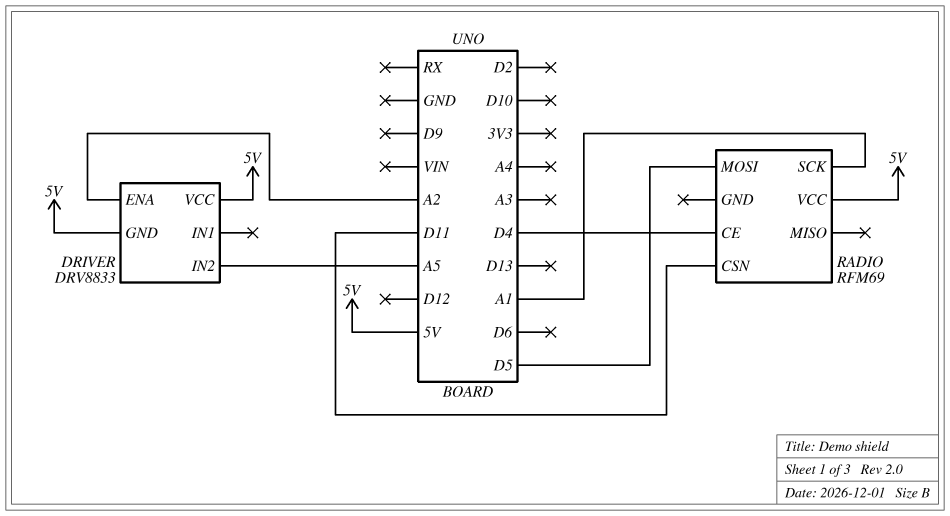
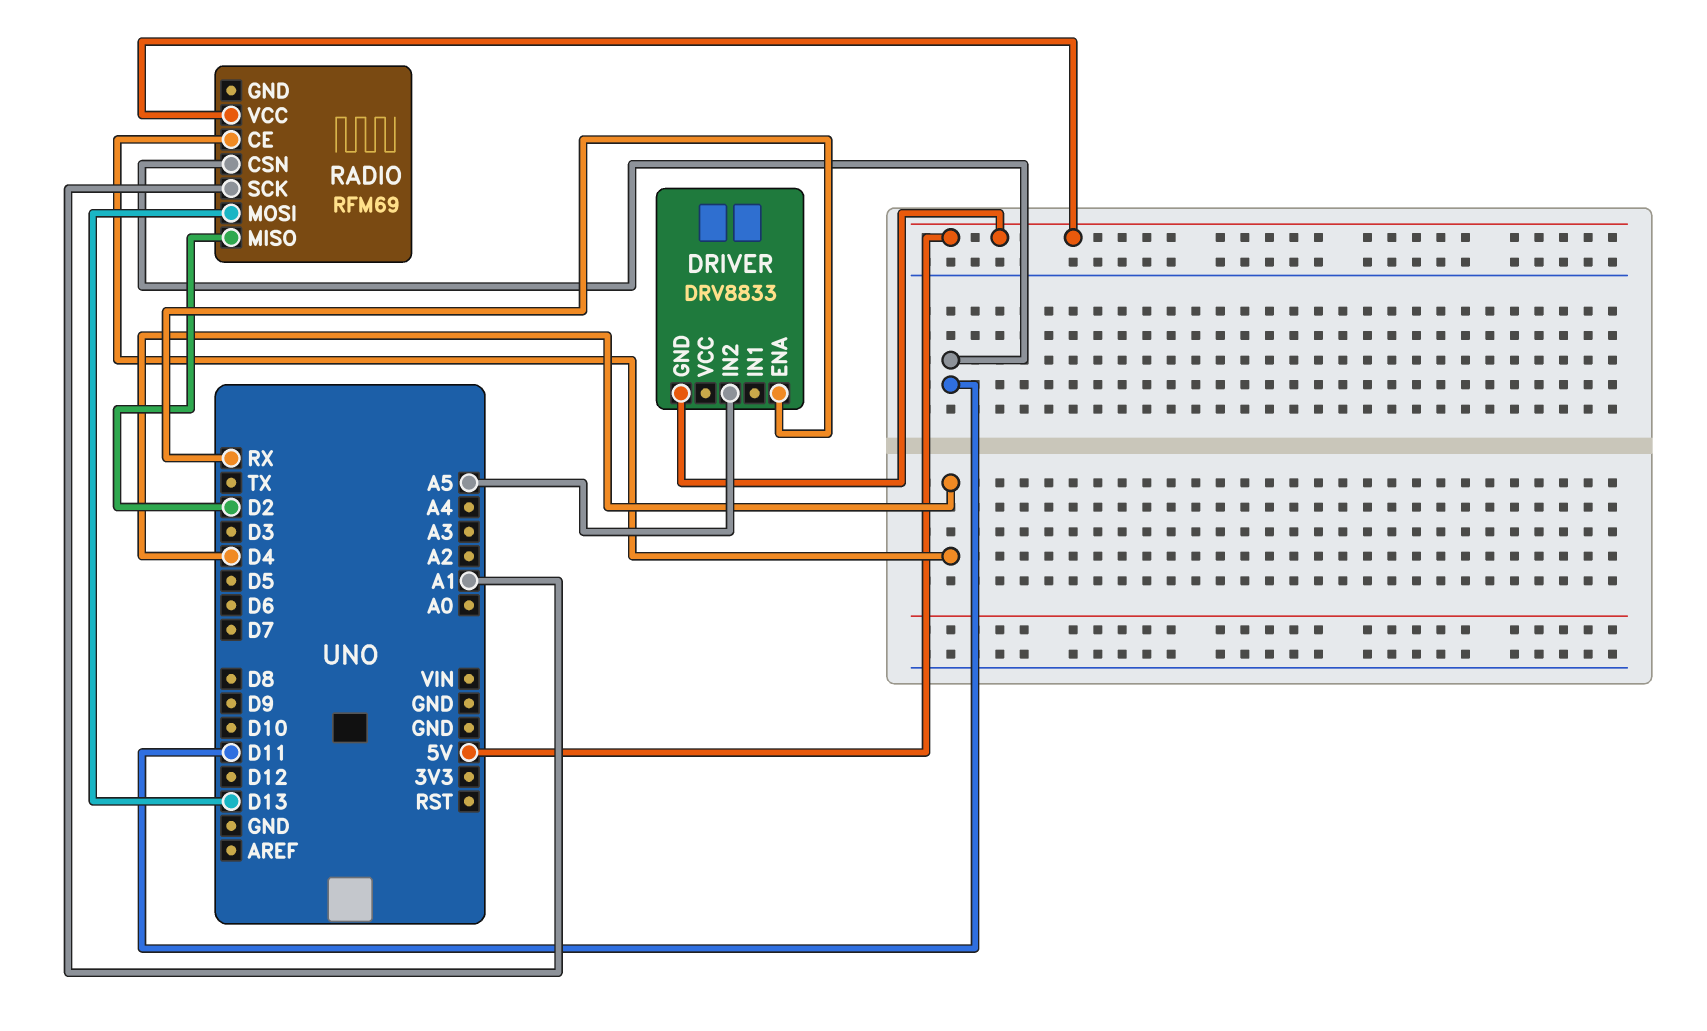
DRIVER pin ENA: A2 -> RX
DRIVER pin VCC: 5V -> none
RADIO pin MISO: none -> D2
RADIO pin MOSI: D5 -> D13

